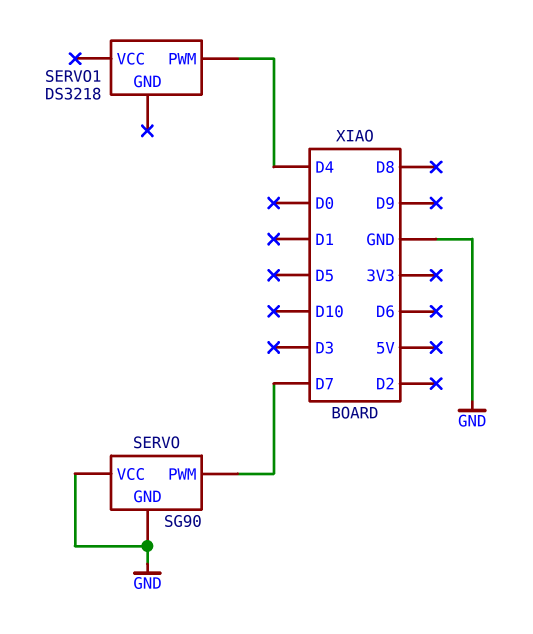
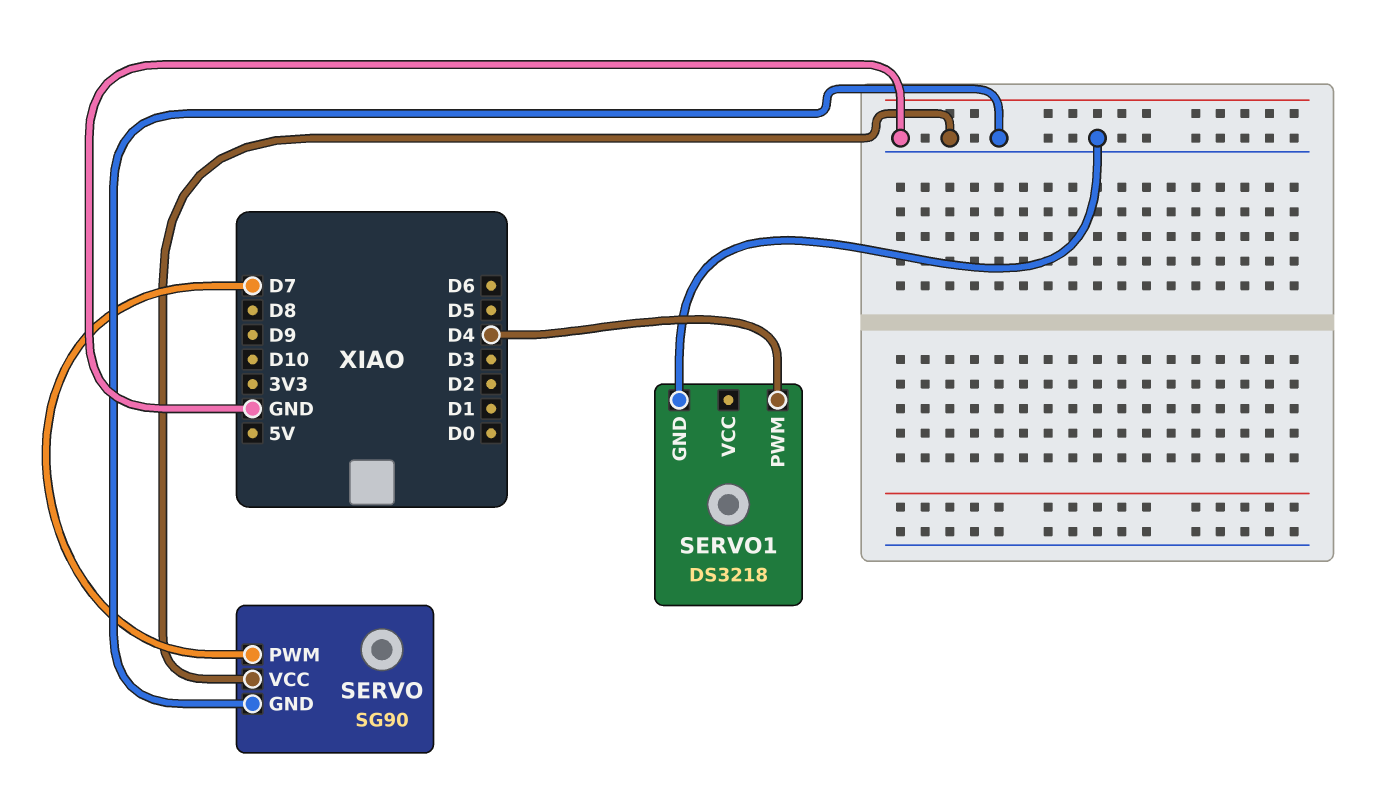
SERVO1 pin GND: none -> GND

